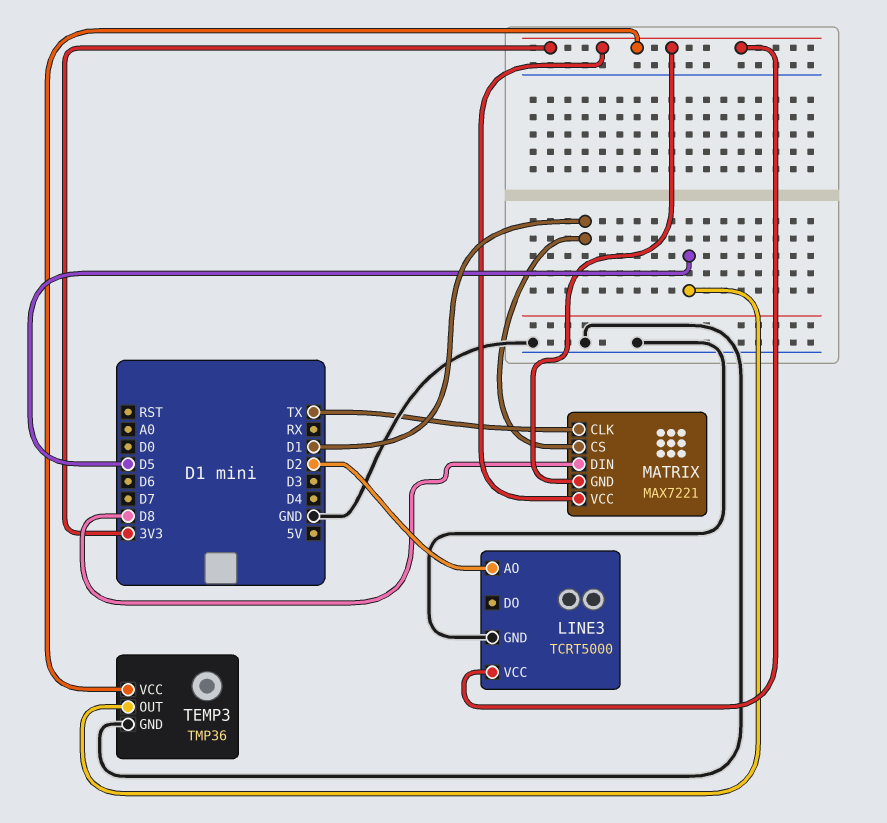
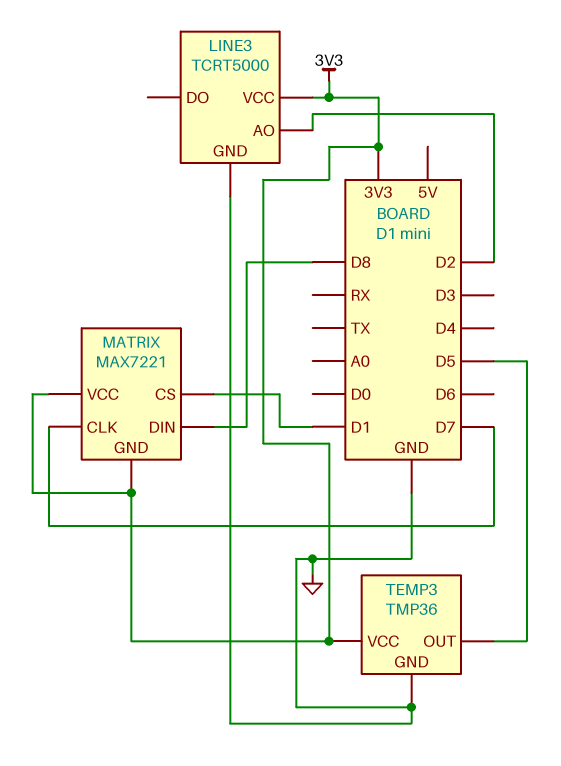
MATRIX pin CLK: TX -> D7

